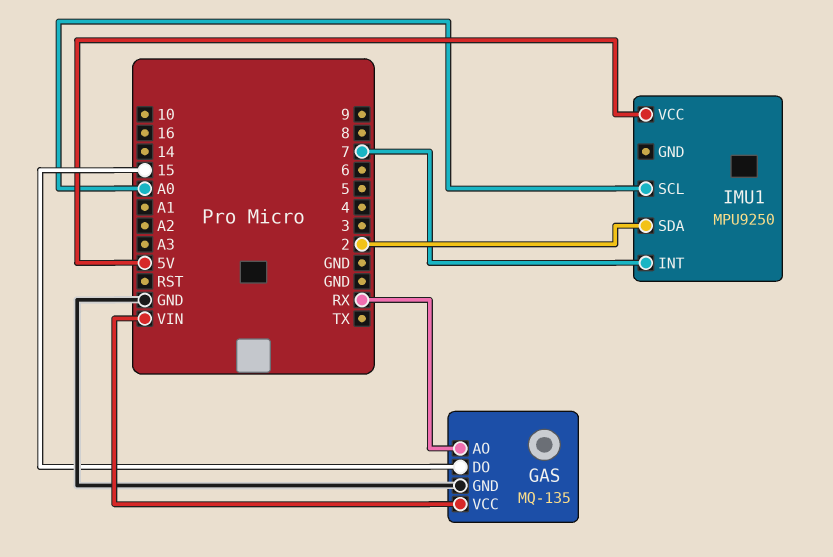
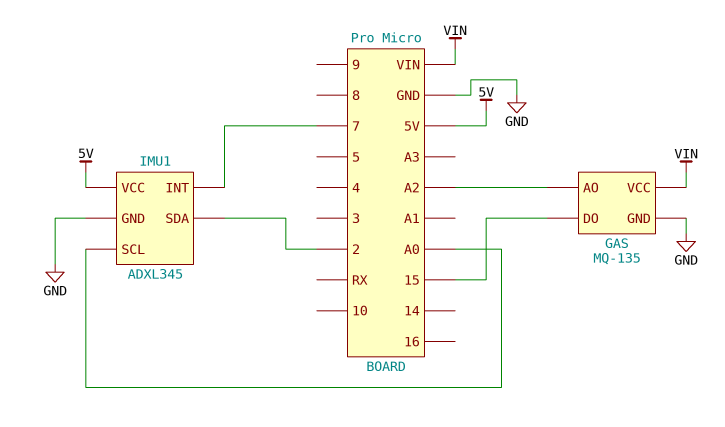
GAS pin AO: RX -> A2
IMU1: MPU9250 -> ADXL345
IMU1 pin GND: none -> GND

